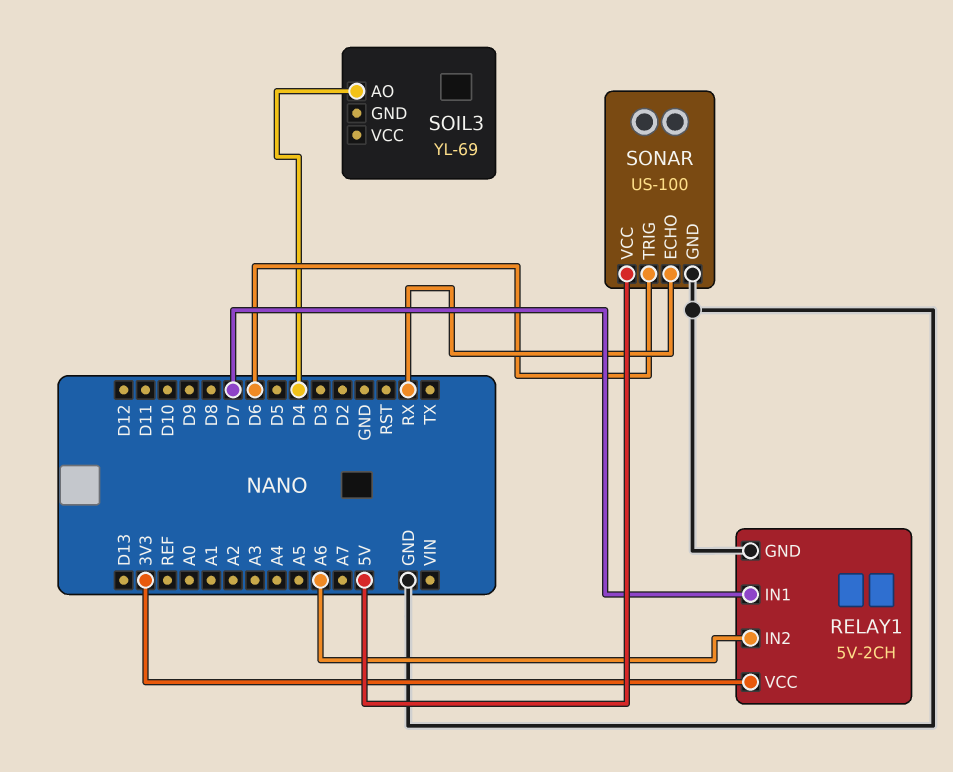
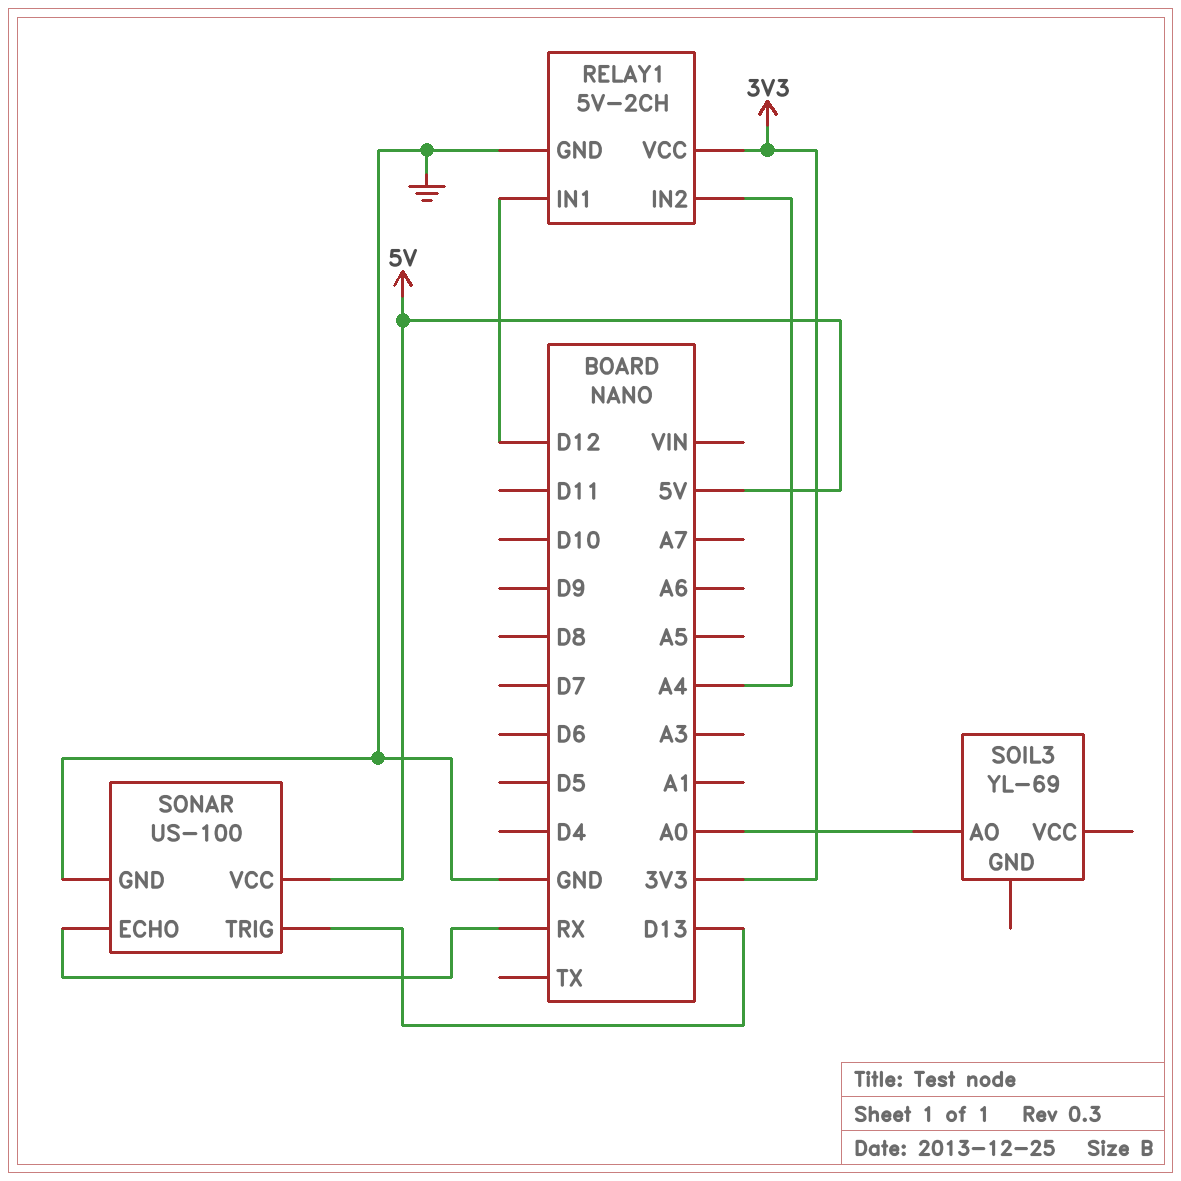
RELAY1 pin IN1: D7 -> D12
RELAY1 pin IN2: A6 -> A4
SOIL3 pin AO: D4 -> A0
SONAR pin TRIG: D6 -> D13

